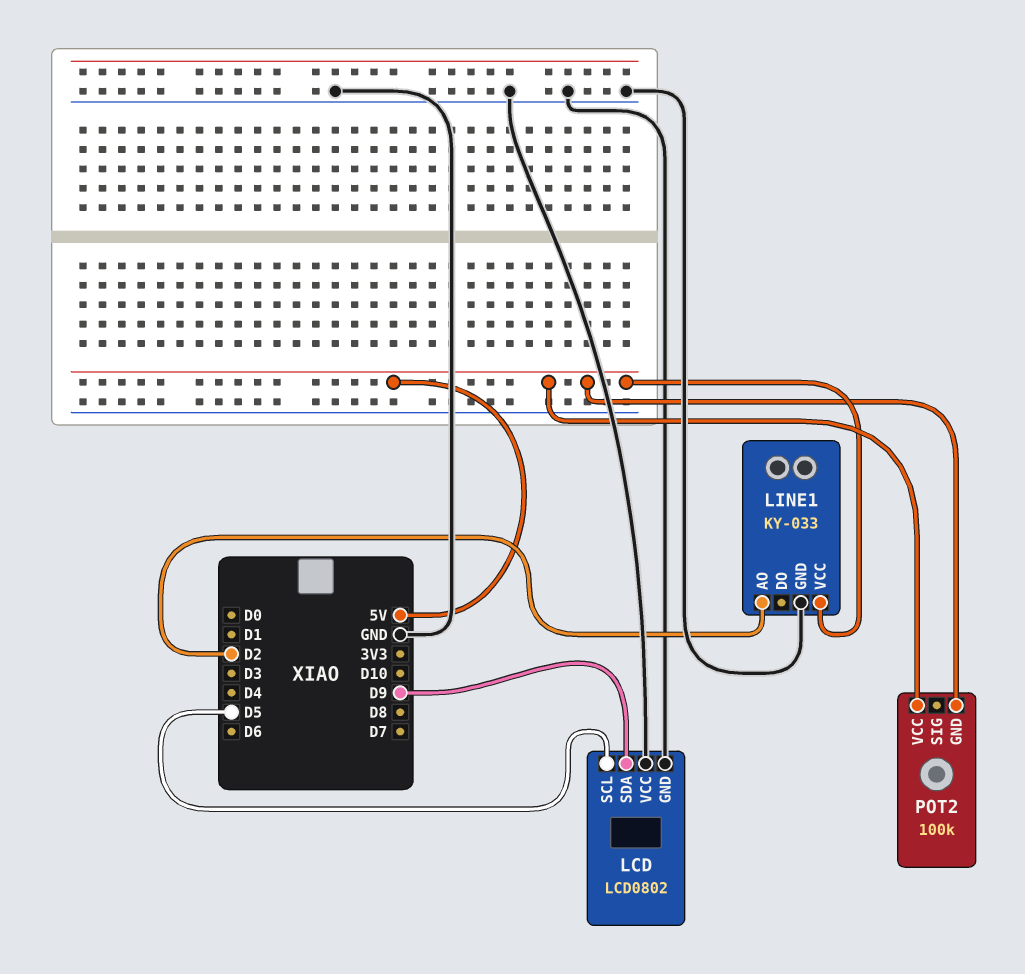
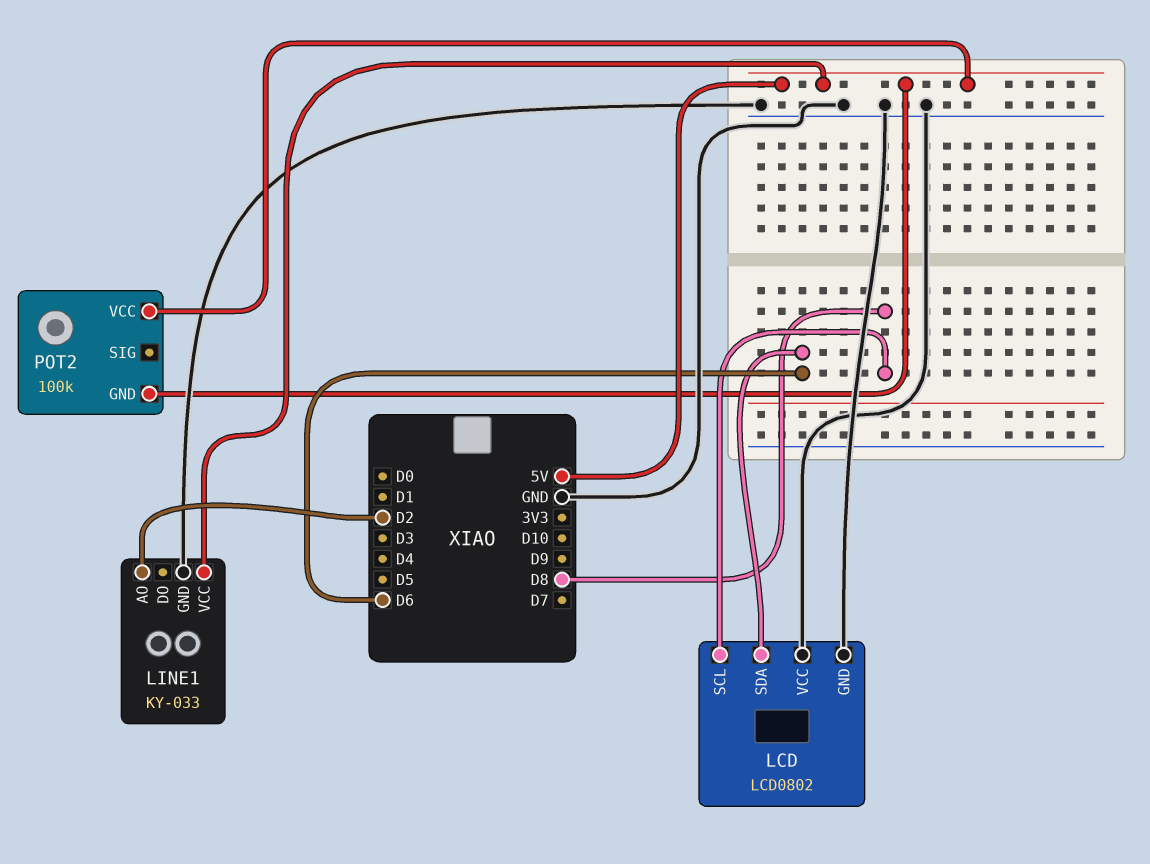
LCD pin SCL: D5 -> D8
LCD pin SDA: D9 -> D6

